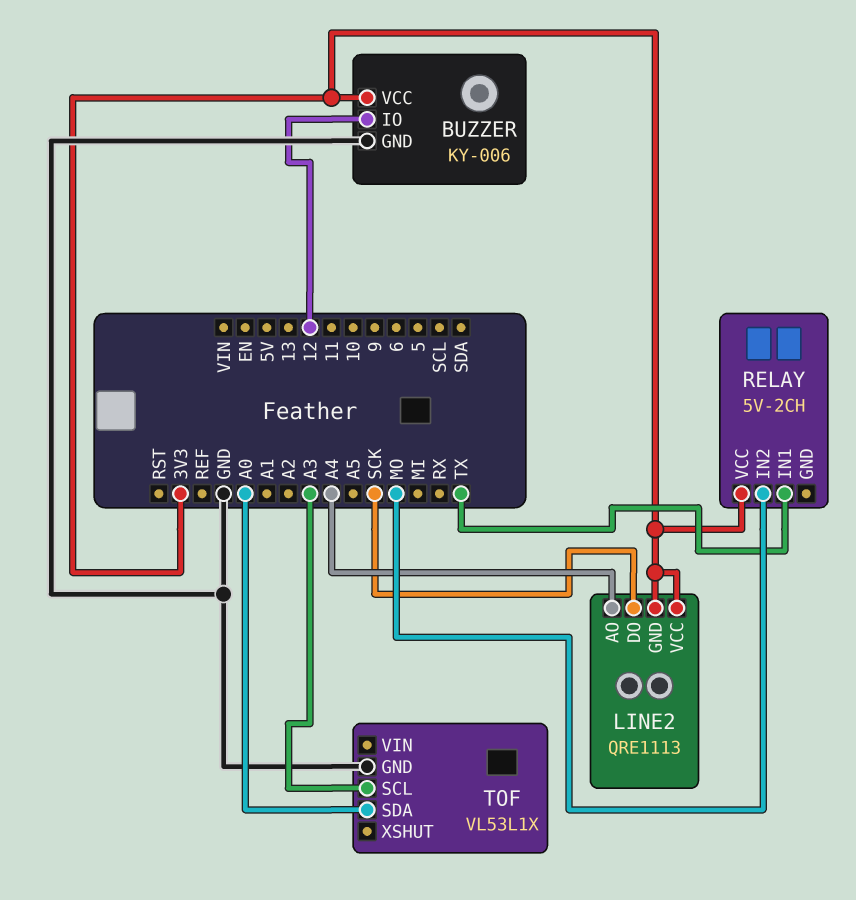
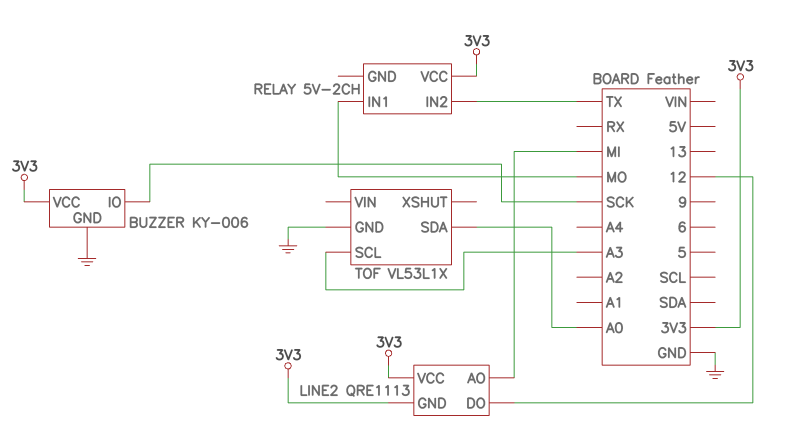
BUZZER pin IO: 12 -> SCK
LINE2 pin AO: A4 -> MI
LINE2 pin DO: SCK -> 12
RELAY pin IN1: TX -> MO
RELAY pin IN2: MO -> TX

